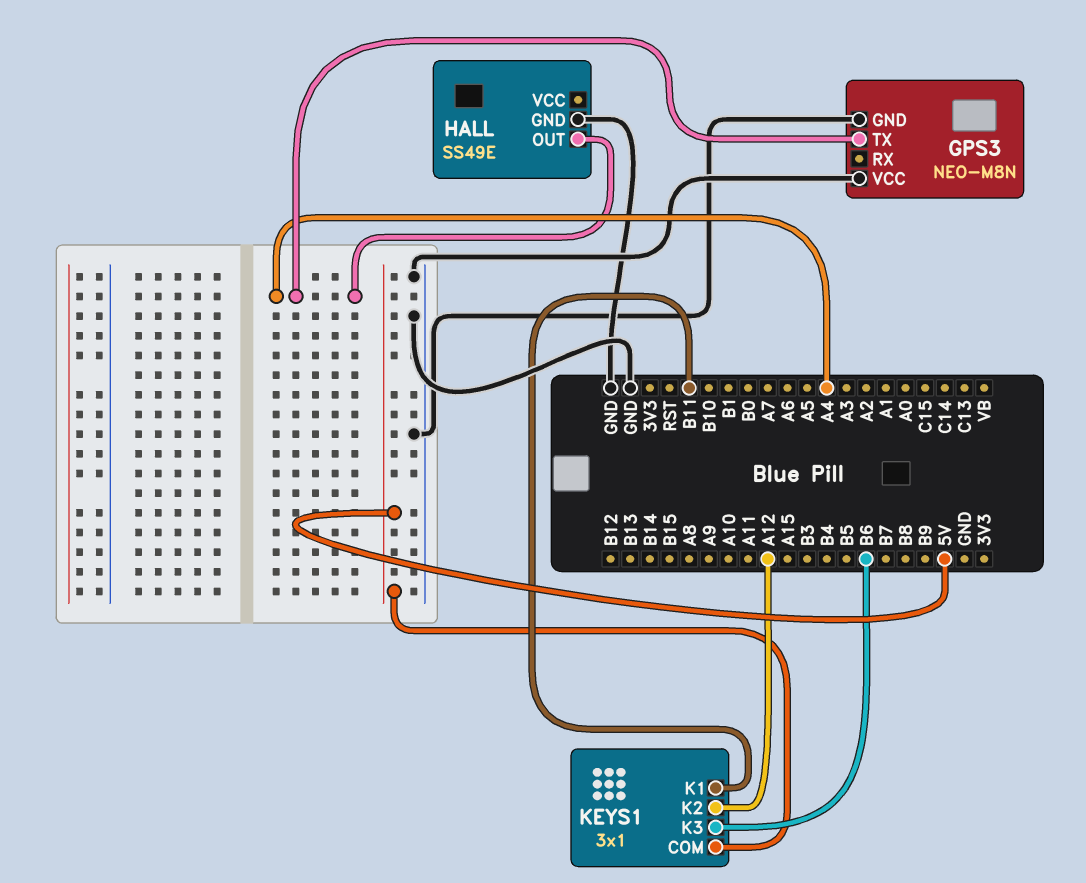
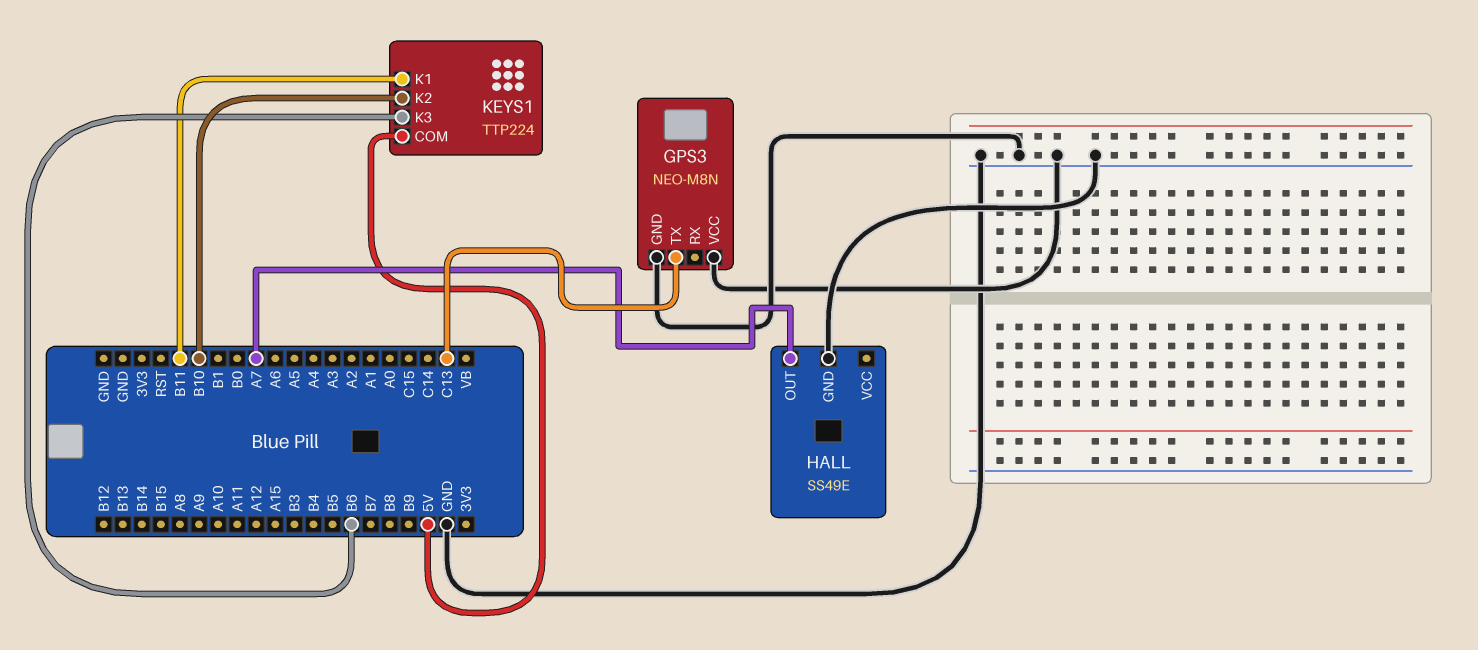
GPS3 pin TX: A4 -> C13
HALL pin OUT: A4 -> A7
KEYS1: 3x1 -> TTP224
KEYS1 pin K2: A12 -> B10

